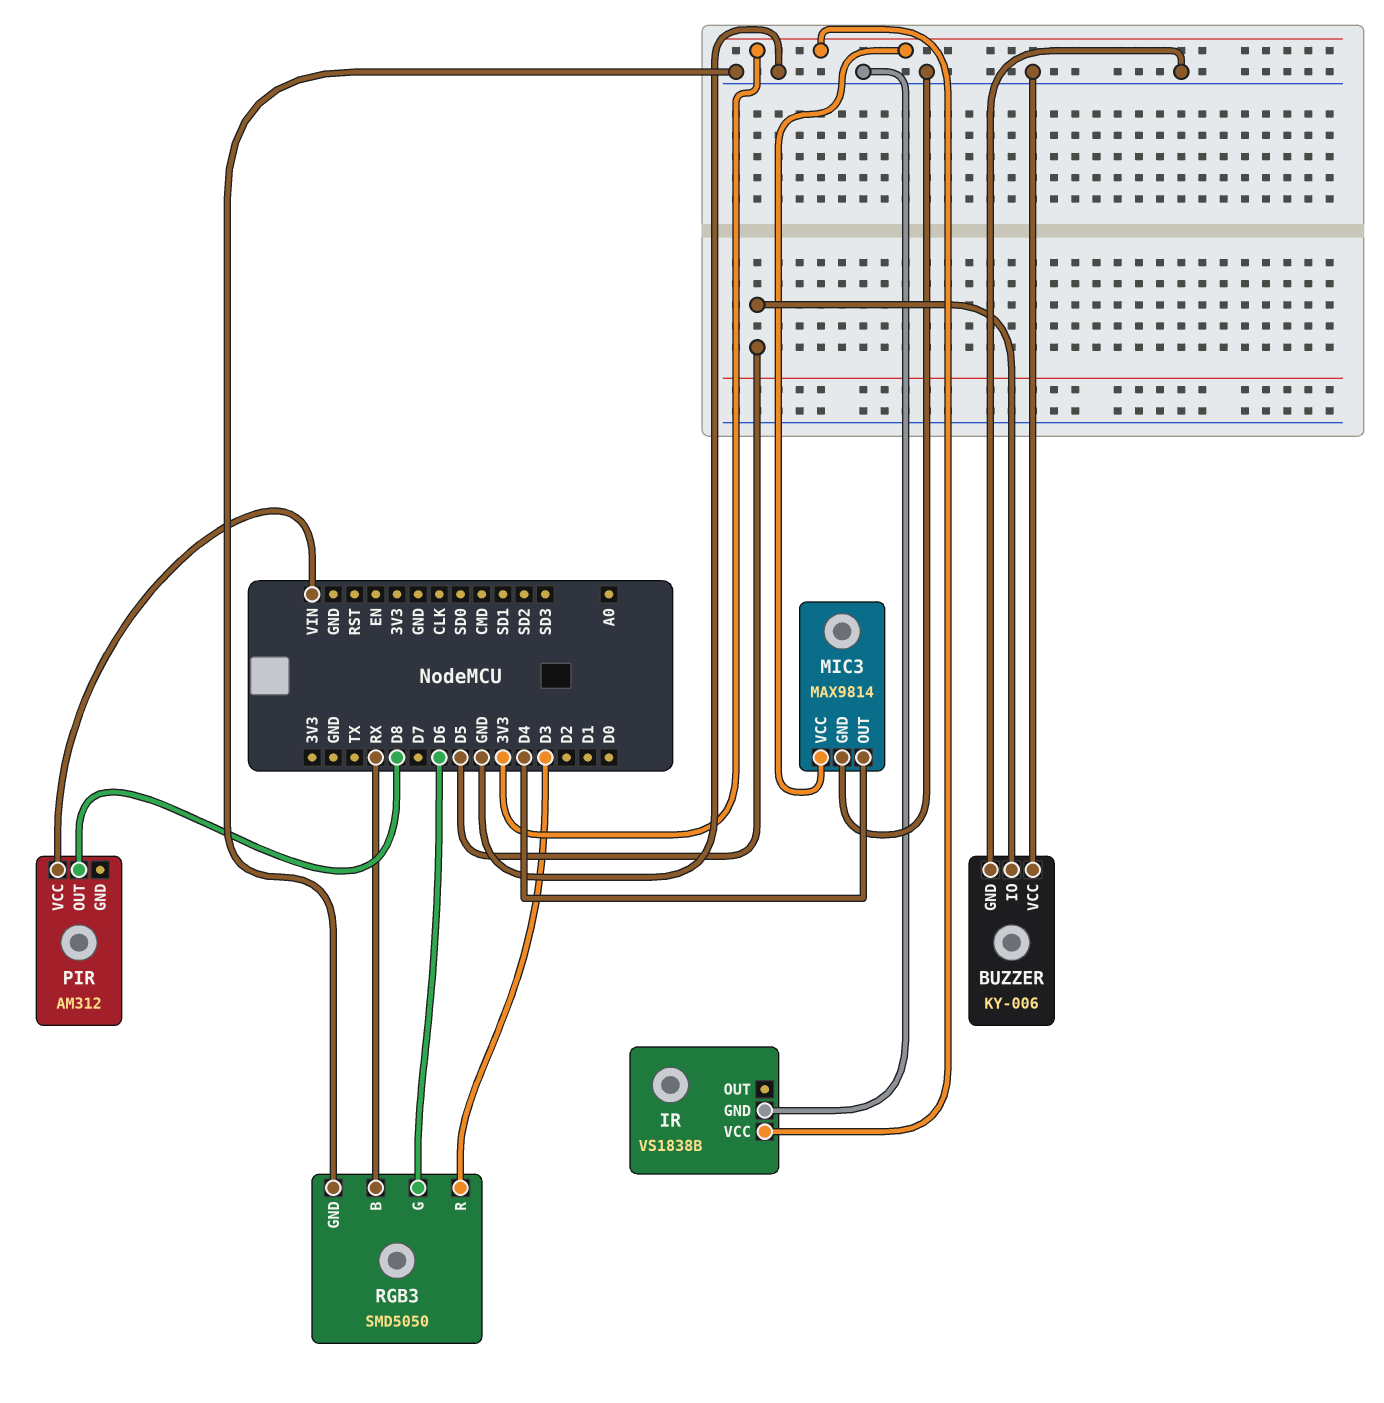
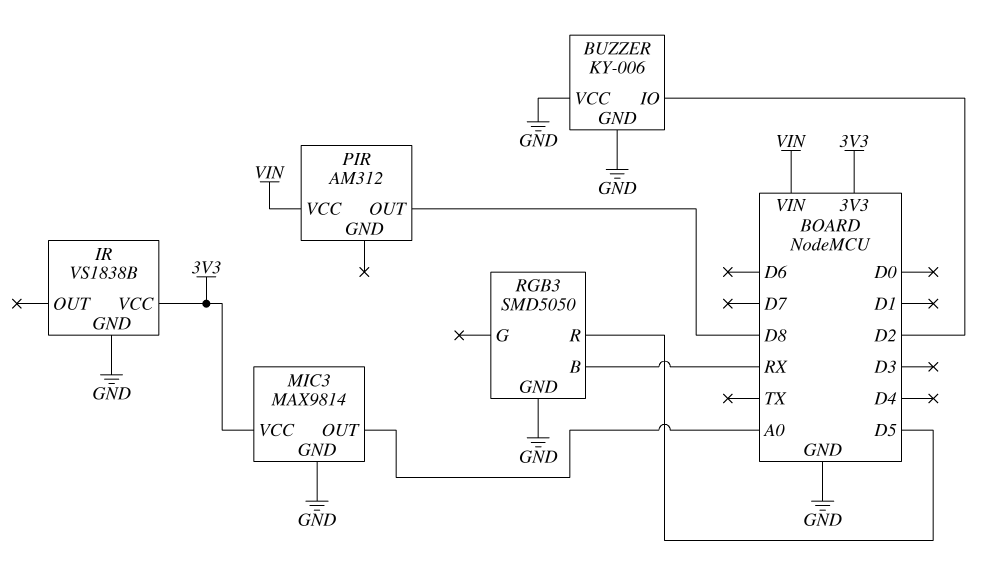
BUZZER pin IO: D5 -> D2
MIC3 pin OUT: D4 -> A0
RGB3 pin G: D6 -> none
RGB3 pin R: D3 -> D5

